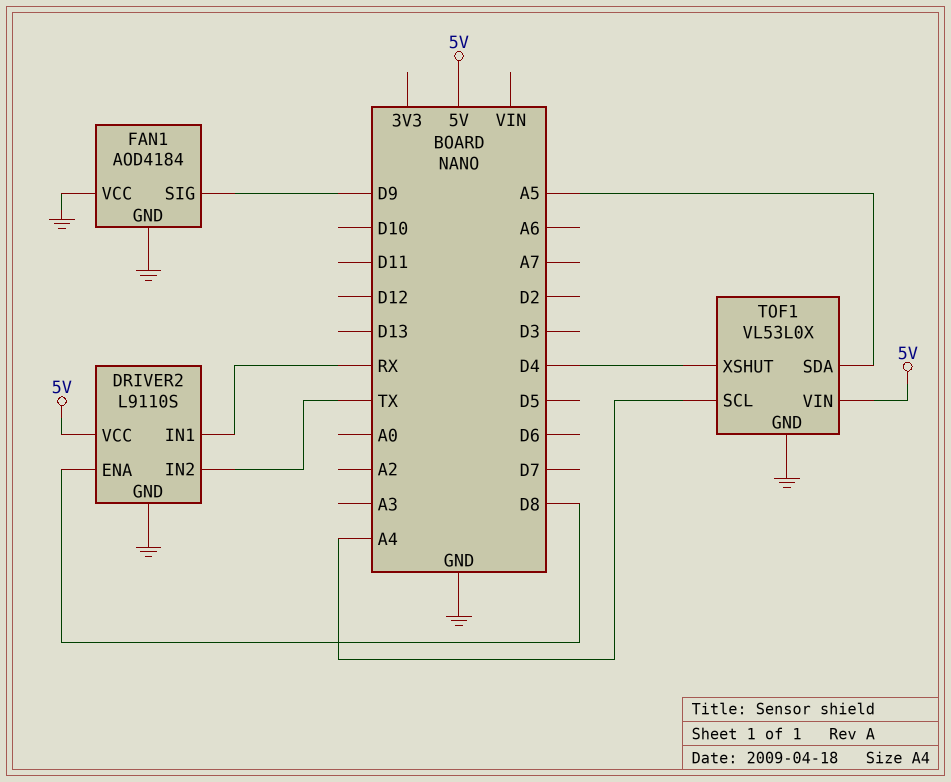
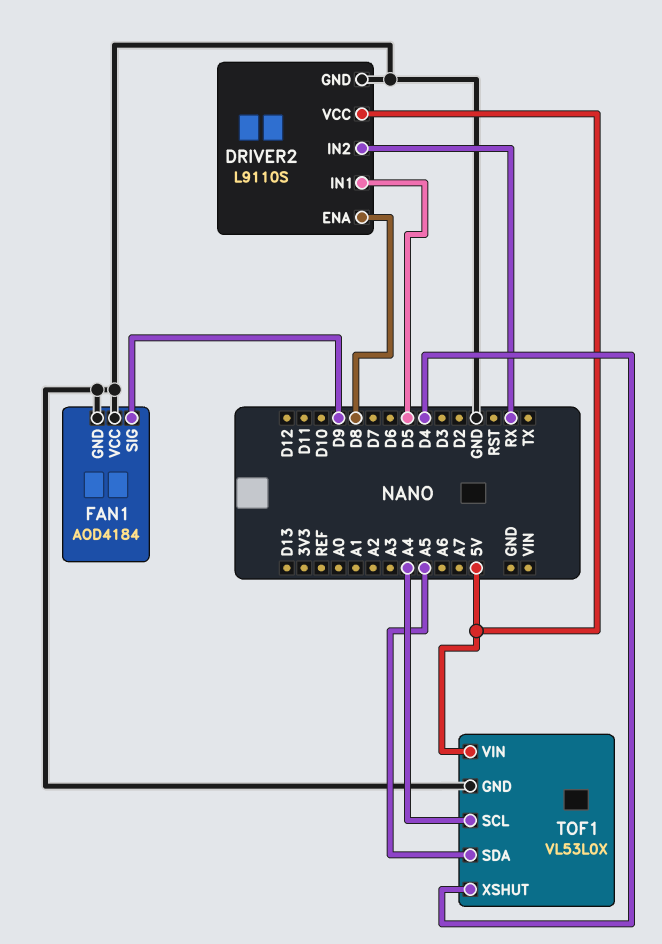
DRIVER2 pin IN1: RX -> D5
DRIVER2 pin IN2: TX -> RX

